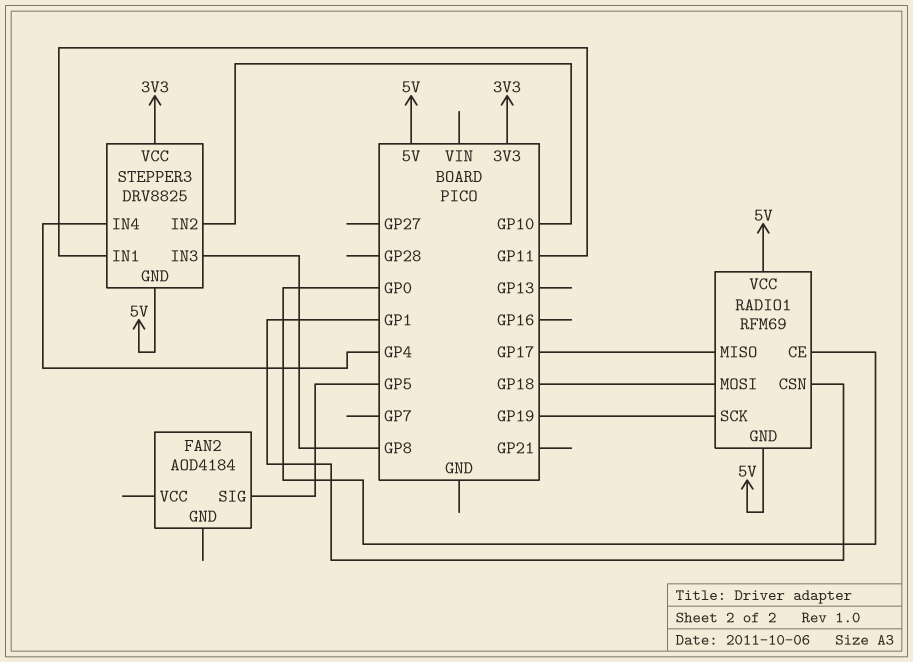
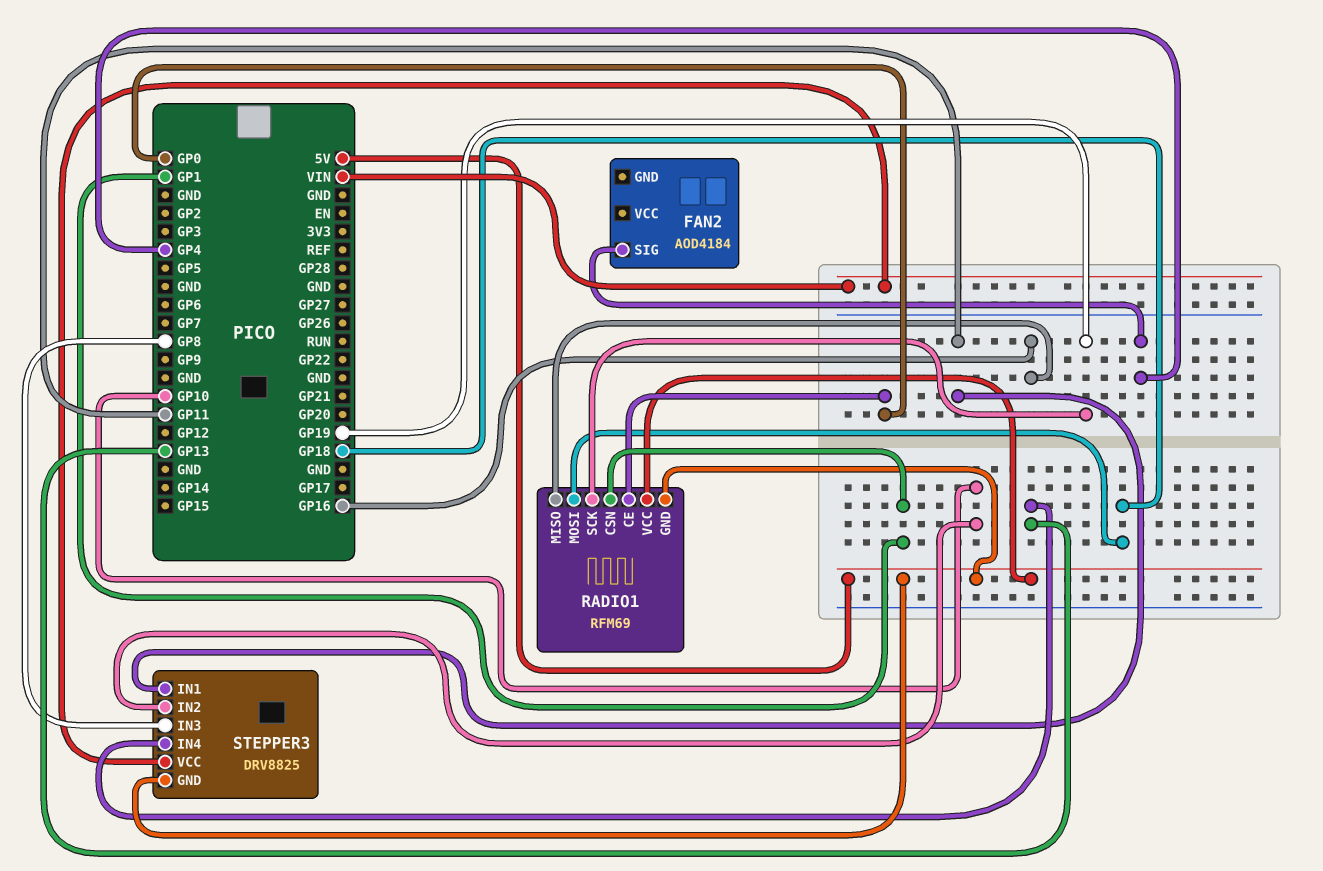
FAN2 pin SIG: GP5 -> GP4
RADIO1 pin MISO: GP17 -> GP16
STEPPER3 pin IN4: GP4 -> GP13
STEPPER3 pin VCC: 3V3 -> VIN

